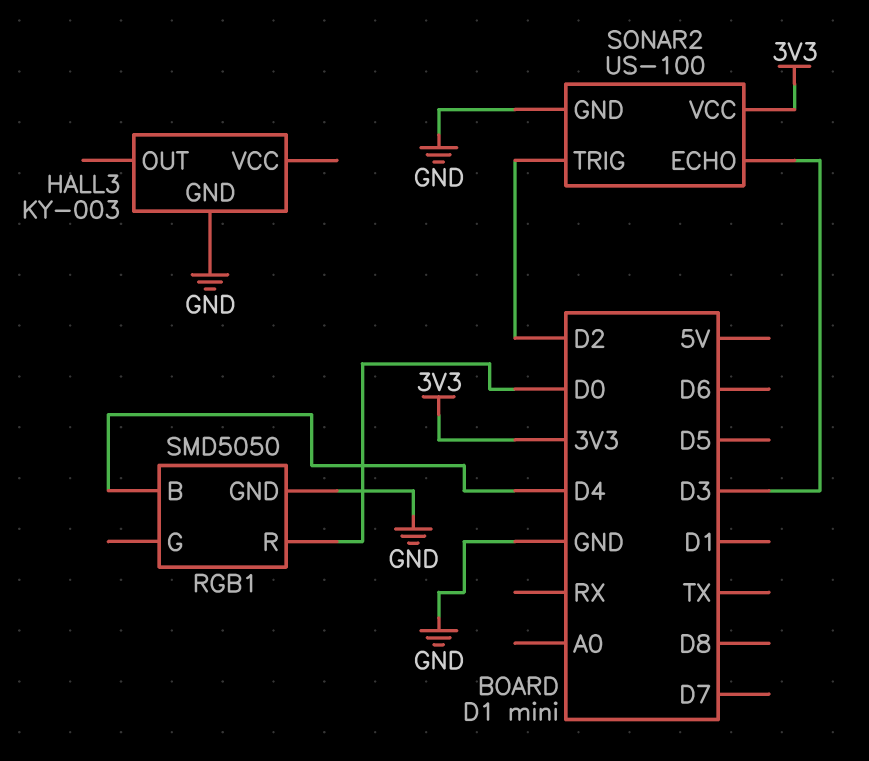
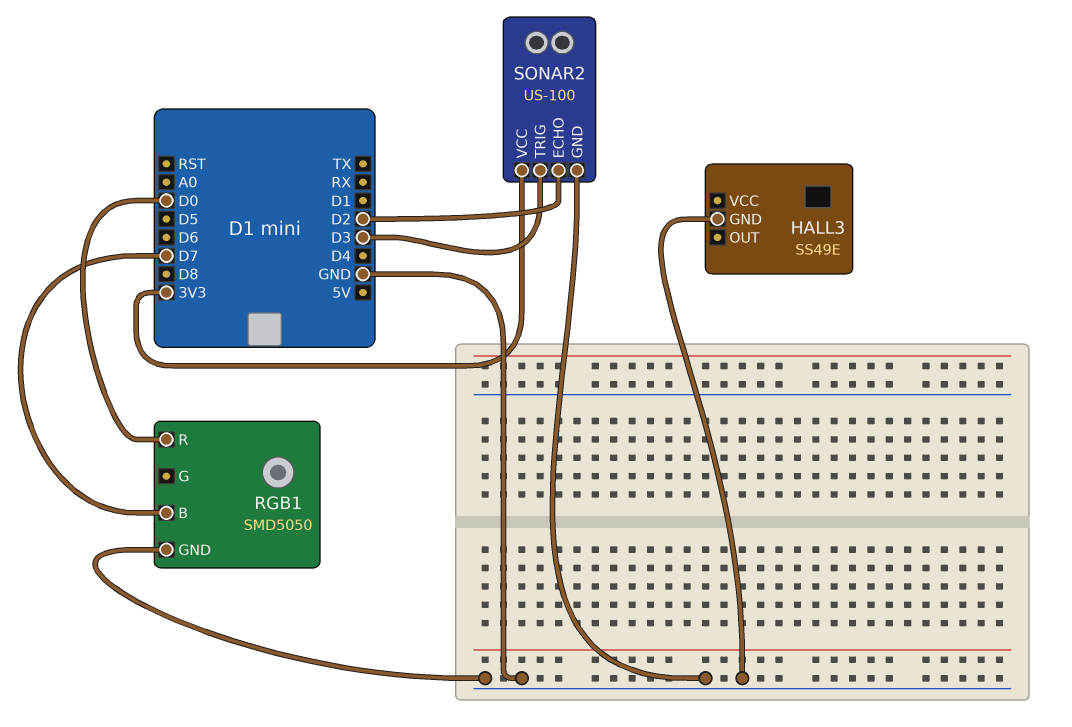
HALL3: KY-003 -> SS49E
RGB1 pin B: D4 -> D7
SONAR2 pin ECHO: D3 -> D2
SONAR2 pin TRIG: D2 -> D3

